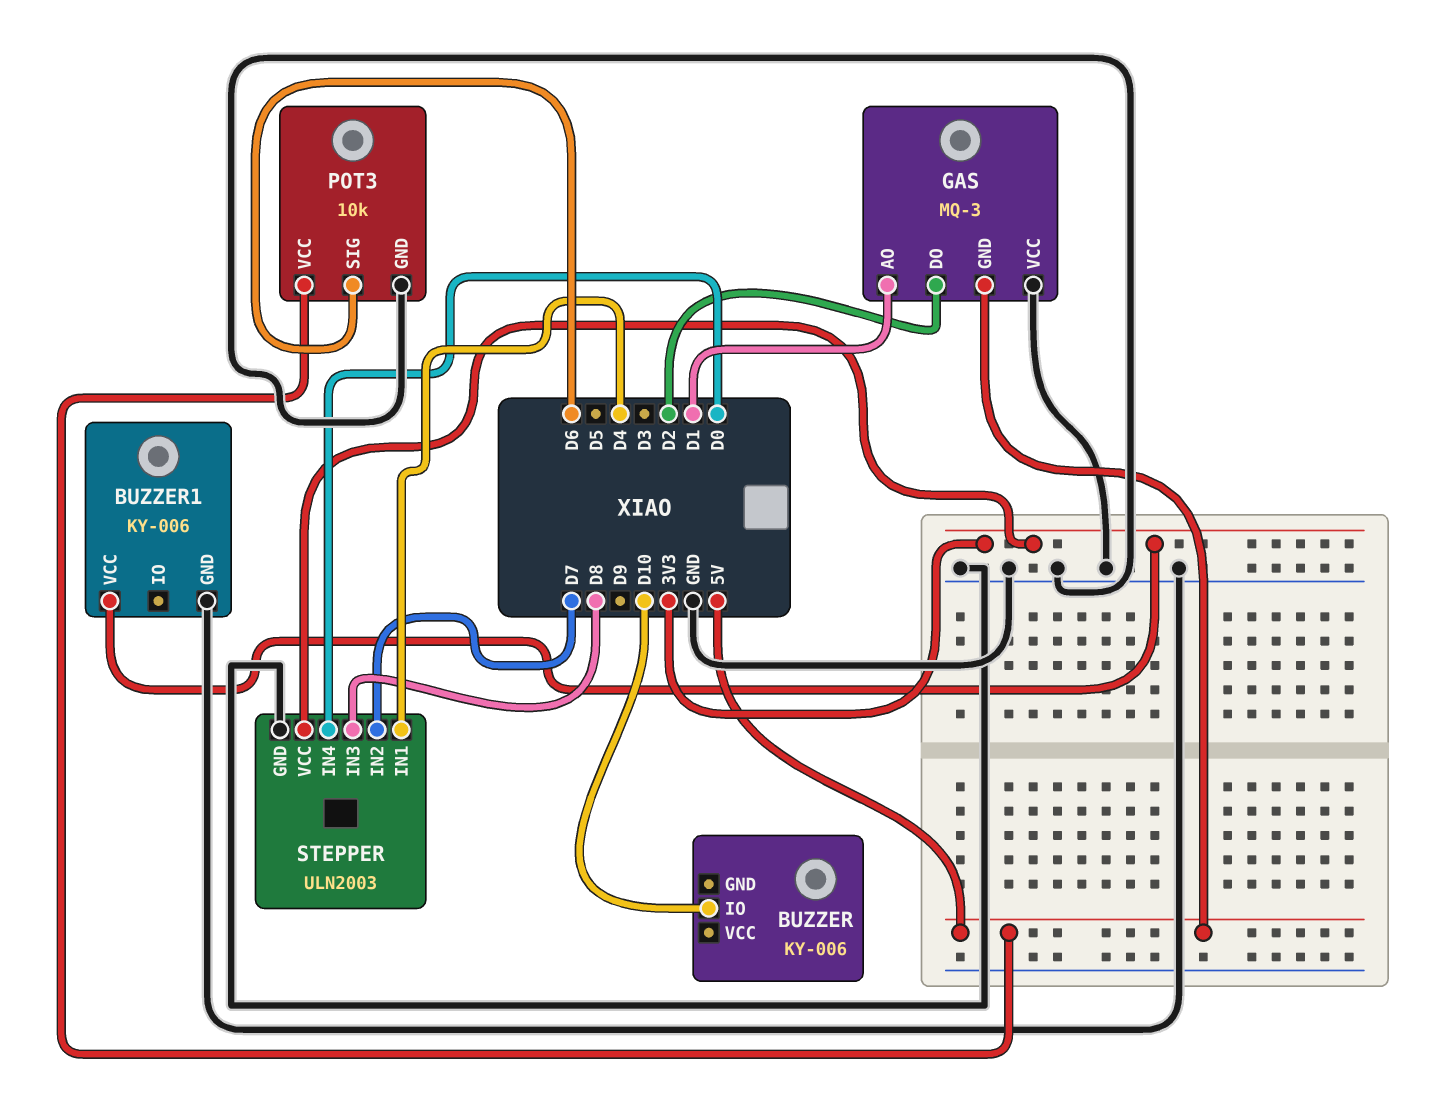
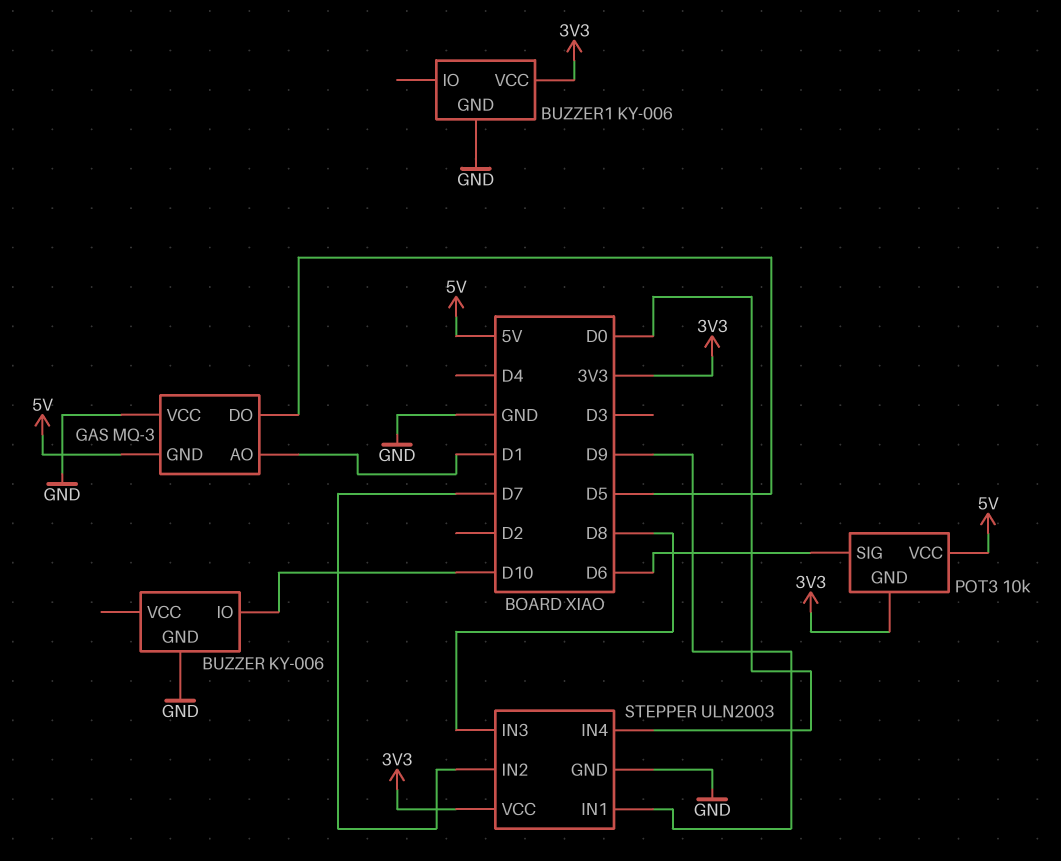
BUZZER pin GND: none -> GND
GAS pin DO: D2 -> D5
POT3 pin GND: GND -> 3V3
STEPPER pin IN1: D4 -> D9

